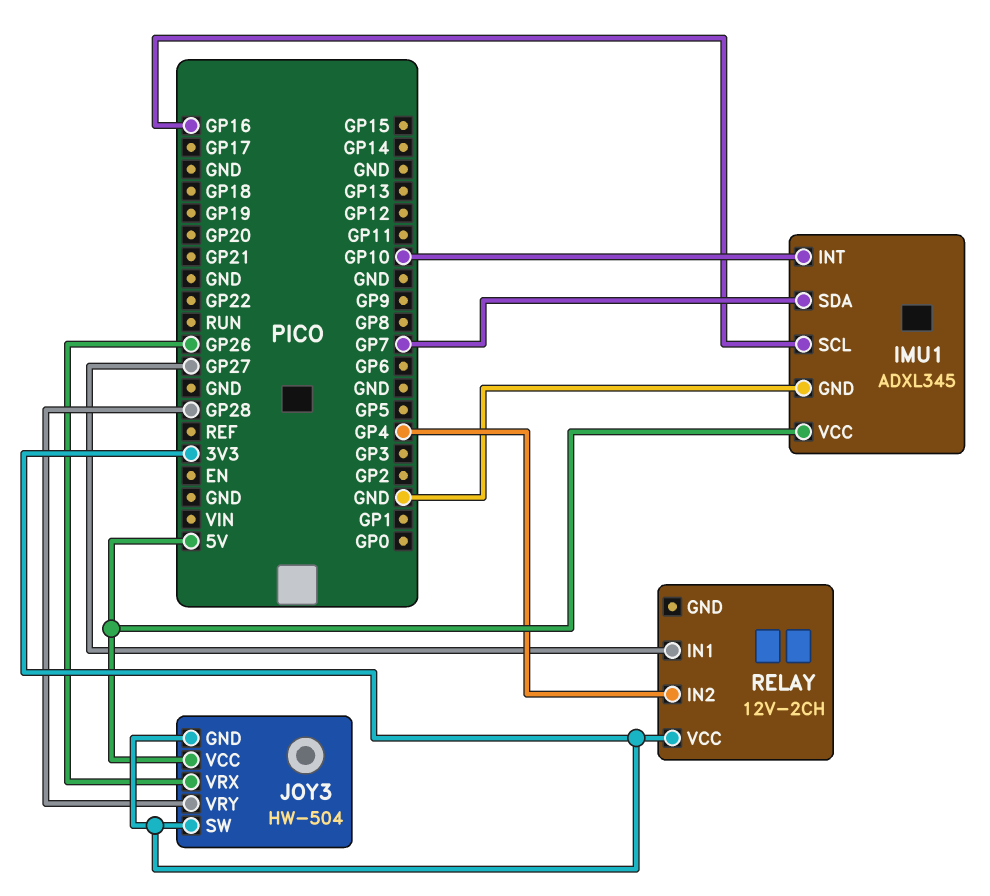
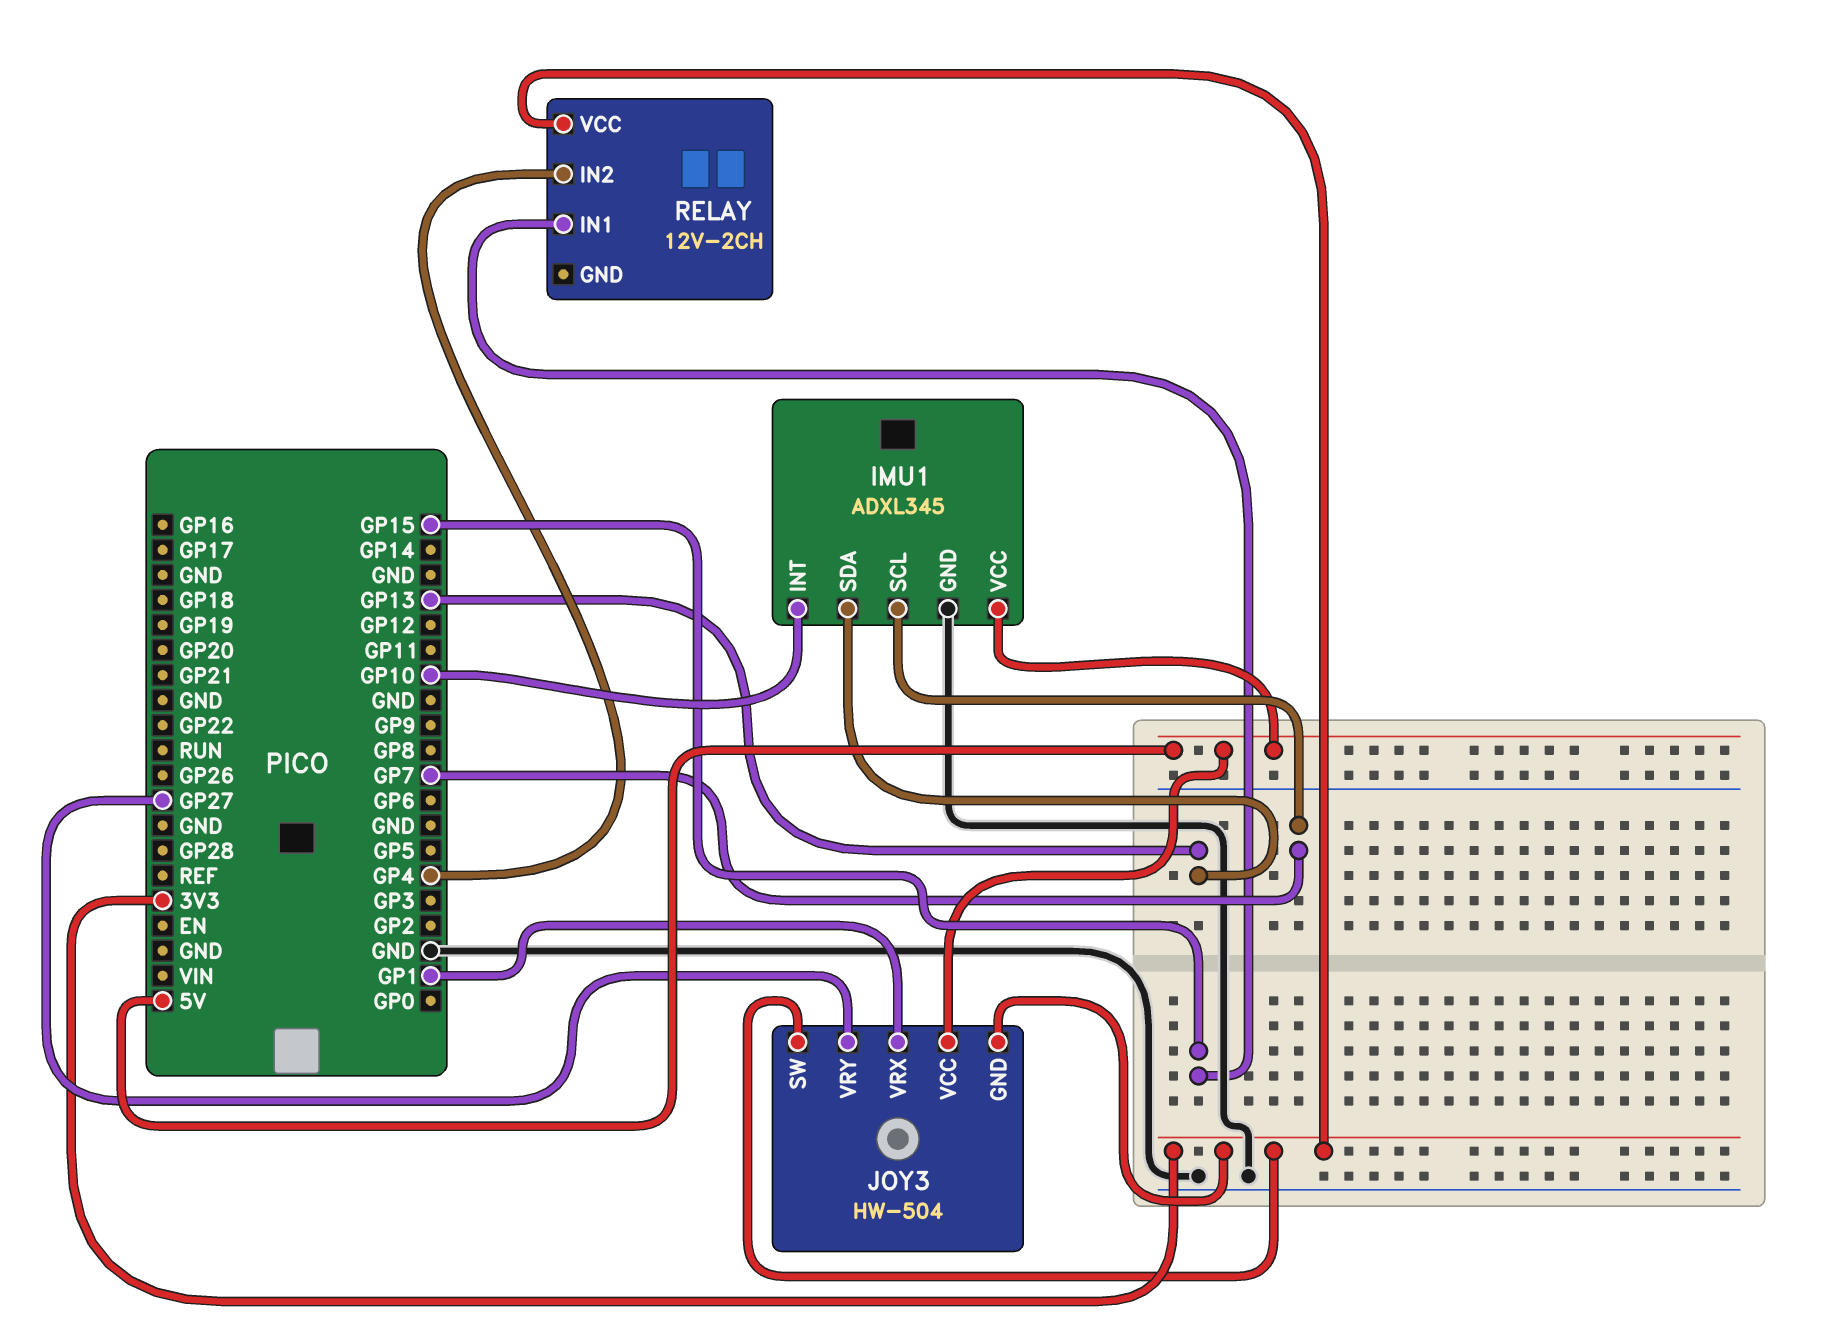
IMU1 pin SCL: GP16 -> GP7
IMU1 pin SDA: GP7 -> GP13
JOY3 pin VRX: GP26 -> GP1
JOY3 pin VRY: GP28 -> GP27
RELAY pin IN1: GP27 -> GP15

